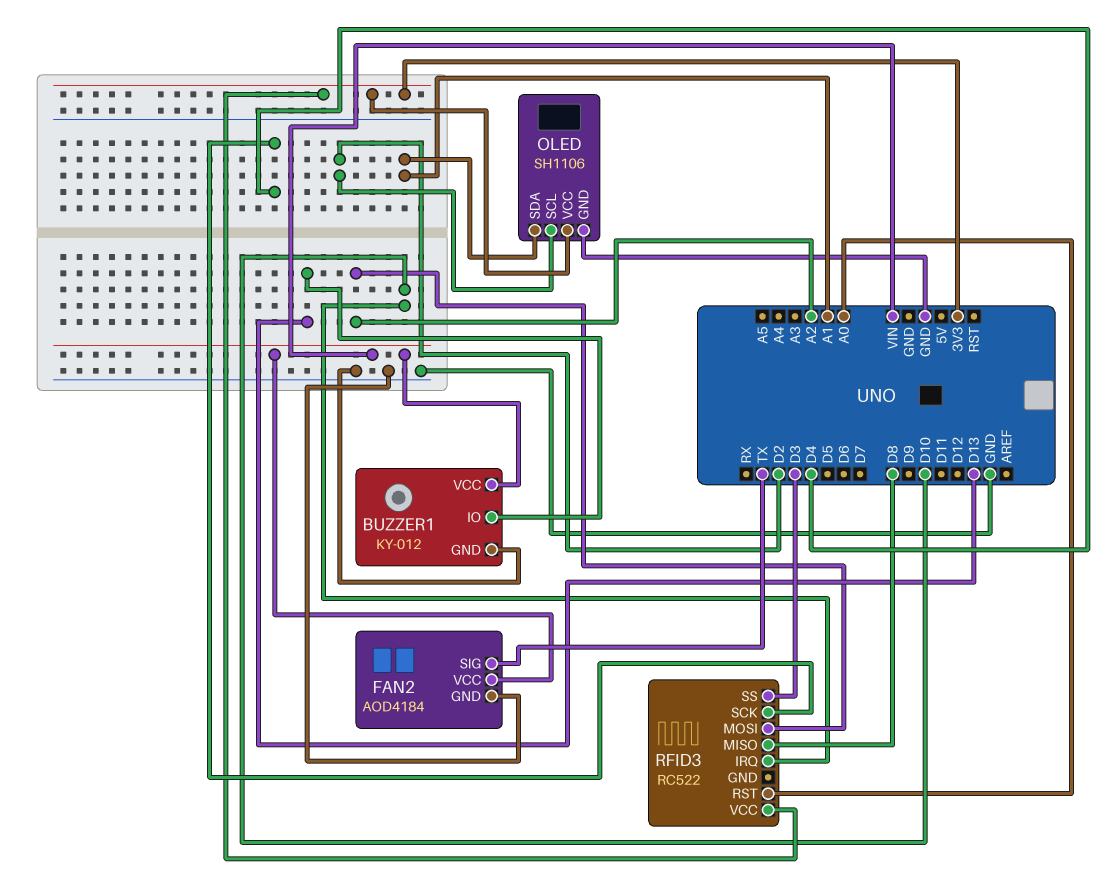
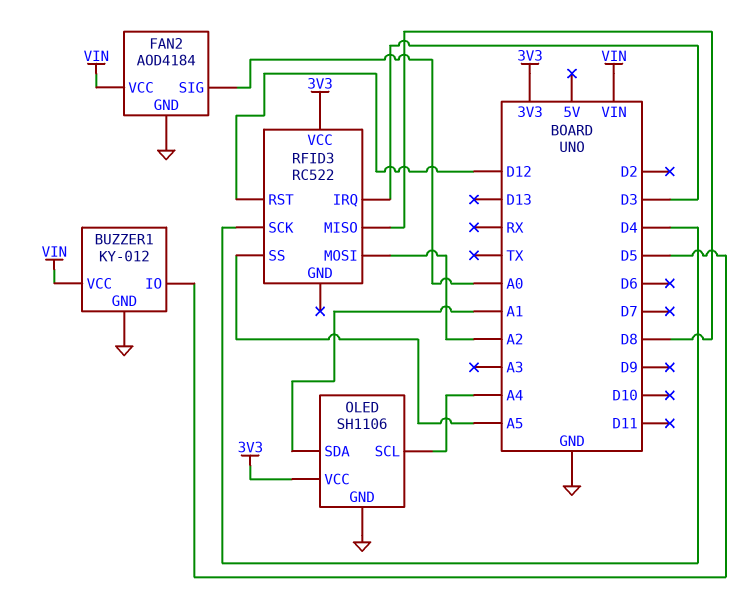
BUZZER1 pin IO: D13 -> D5
FAN2 pin SIG: TX -> A0
OLED pin SCL: D2 -> A4
RFID3 pin IRQ: D10 -> D3
RFID3 pin RST: A0 -> D12
RFID3 pin SS: D3 -> A5

